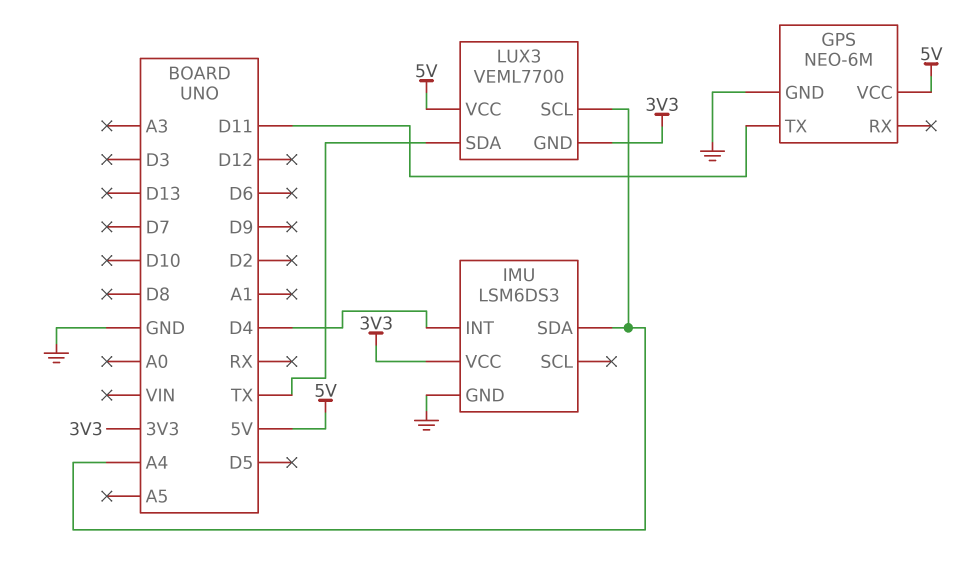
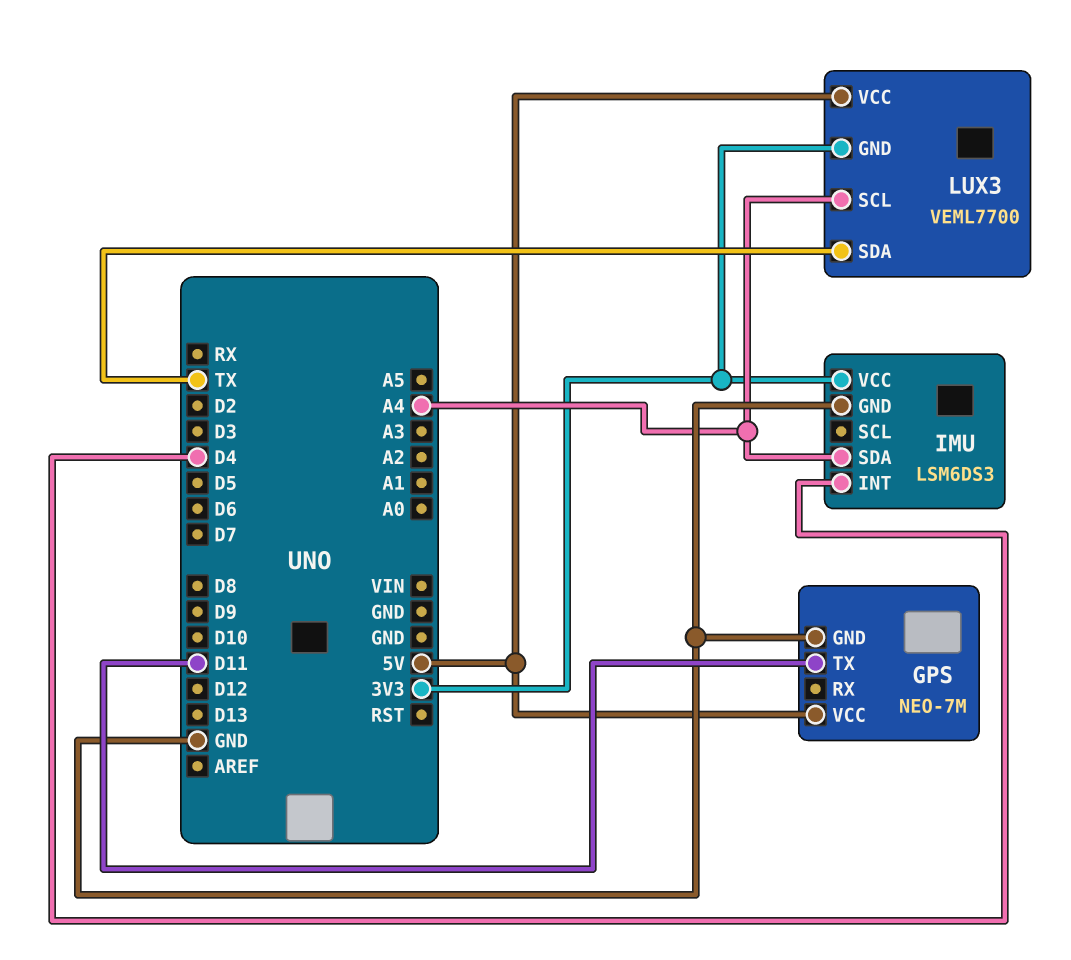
GPS: NEO-6M -> NEO-7M

